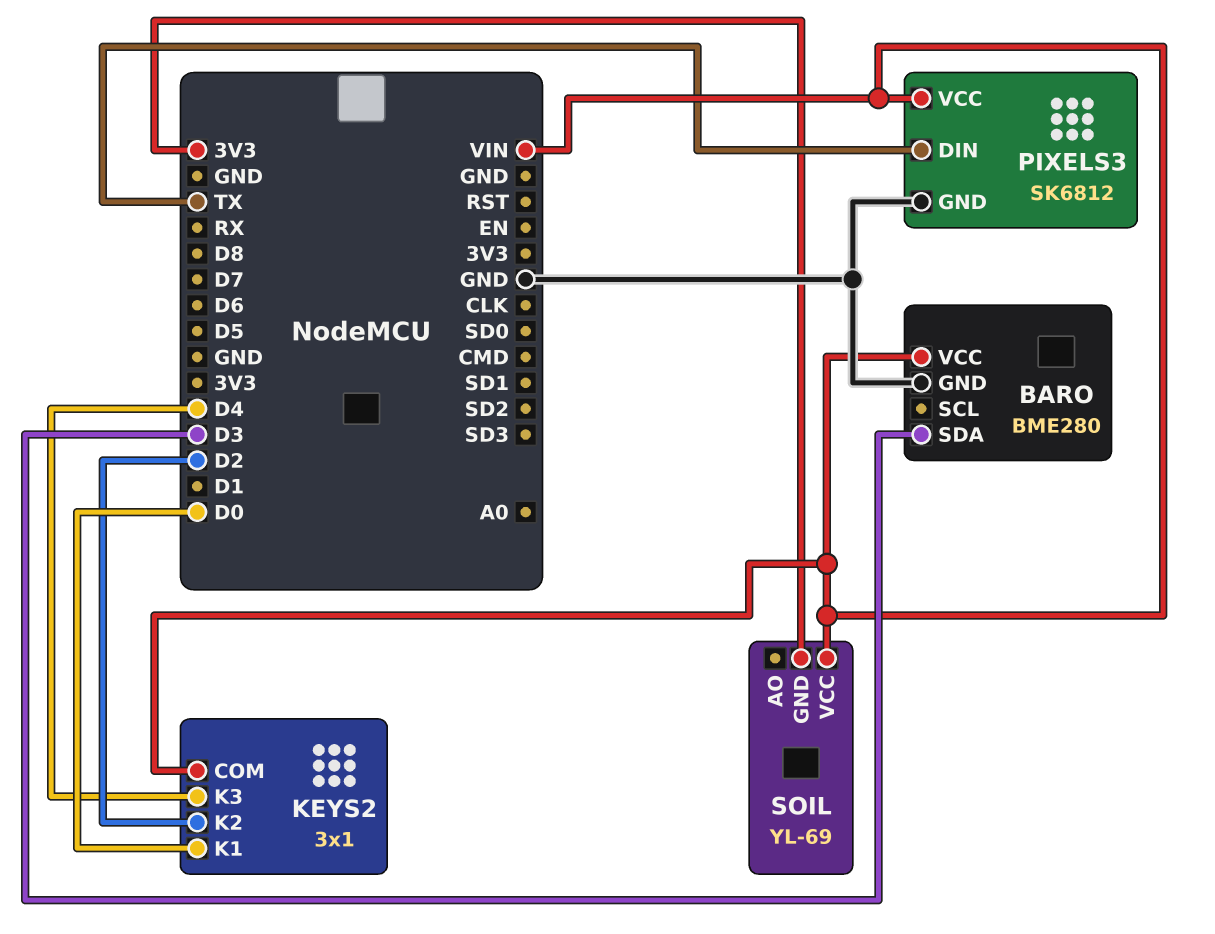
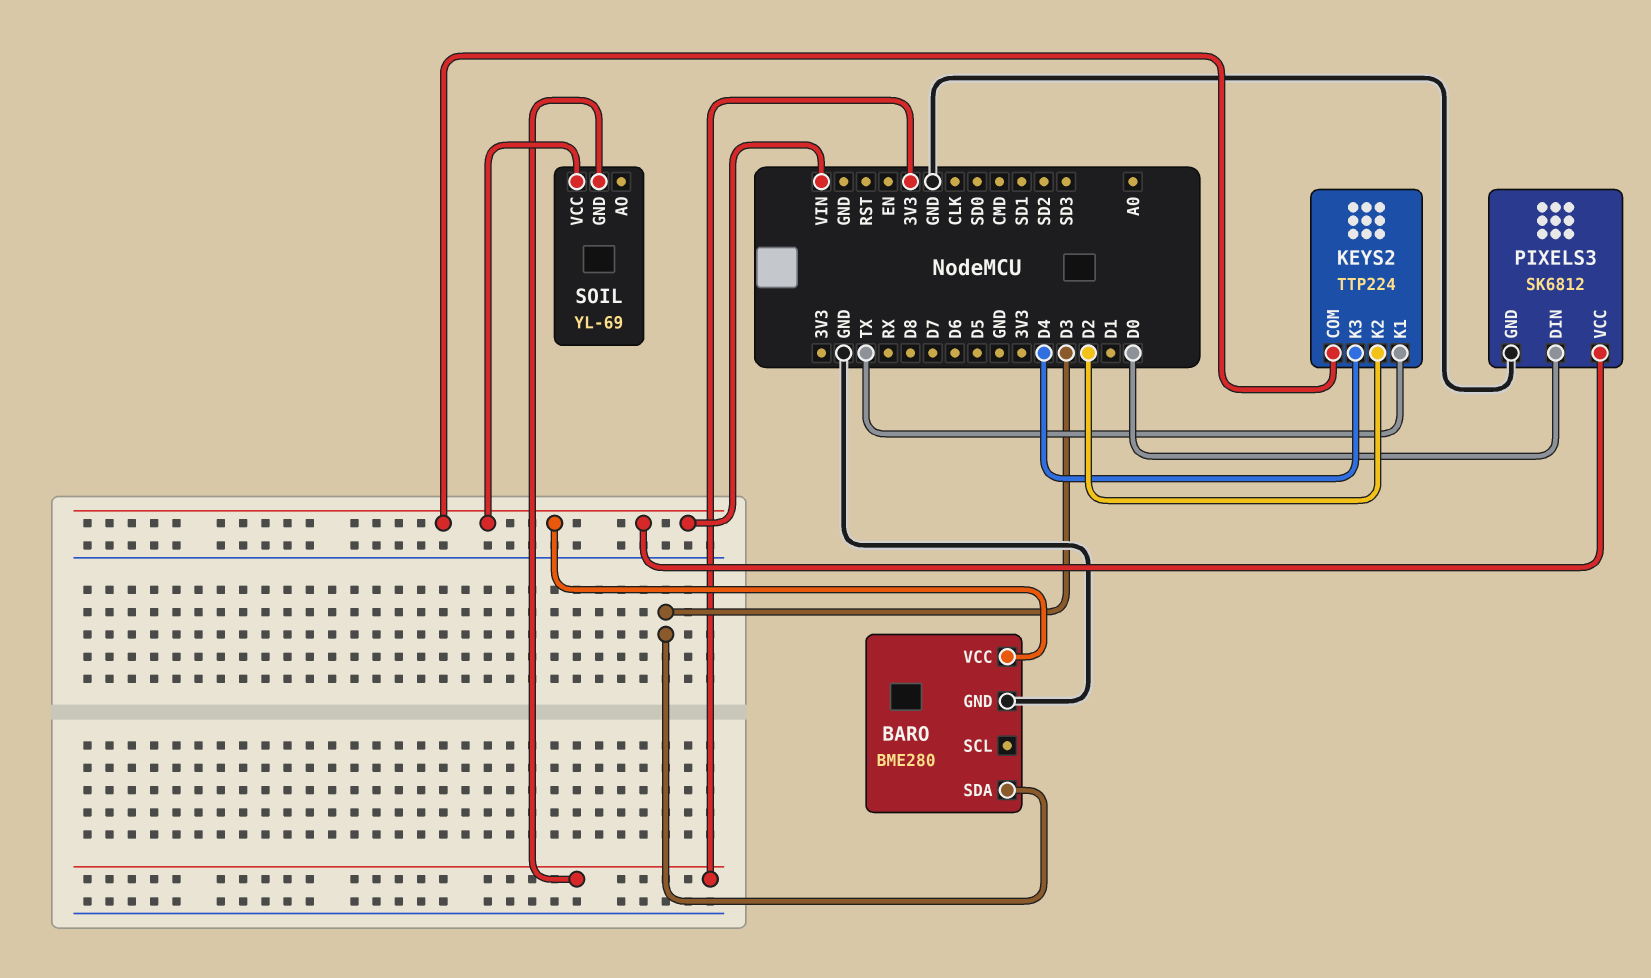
KEYS2: 3x1 -> TTP224
KEYS2 pin K1: D0 -> TX
PIXELS3 pin DIN: TX -> D0

